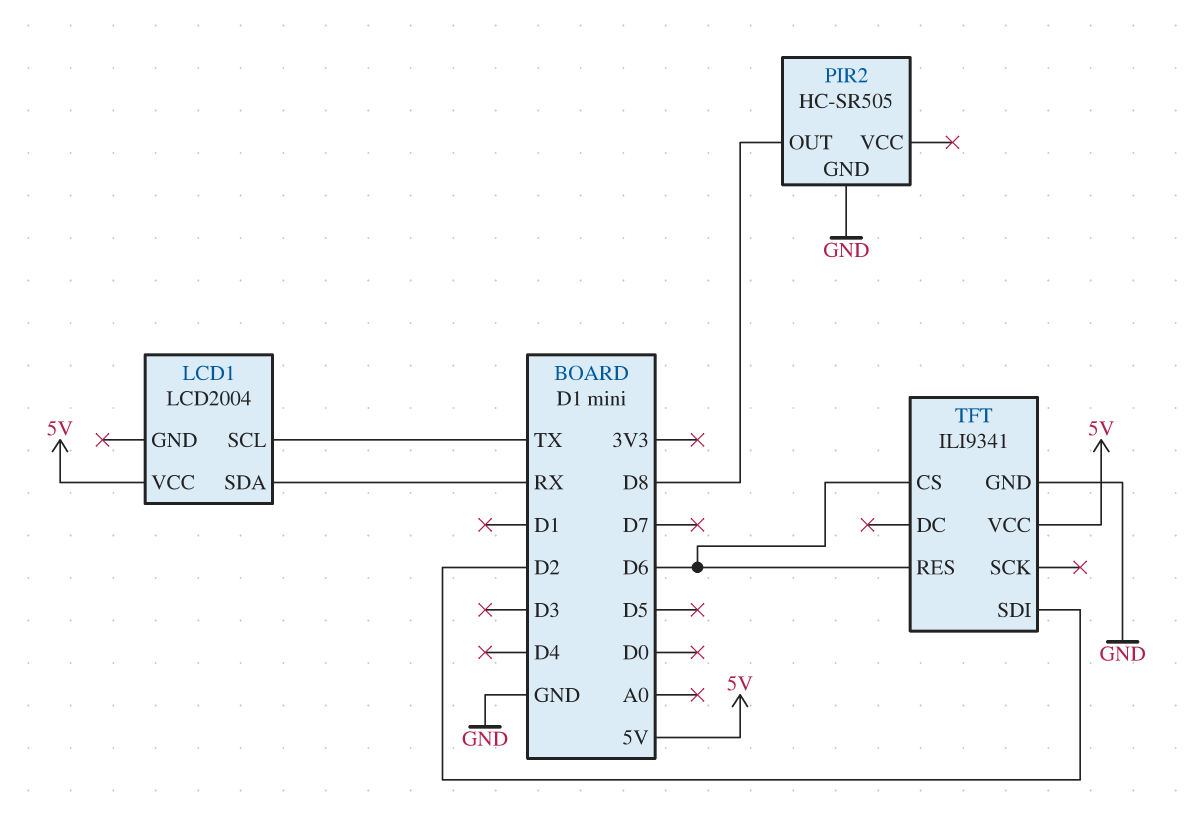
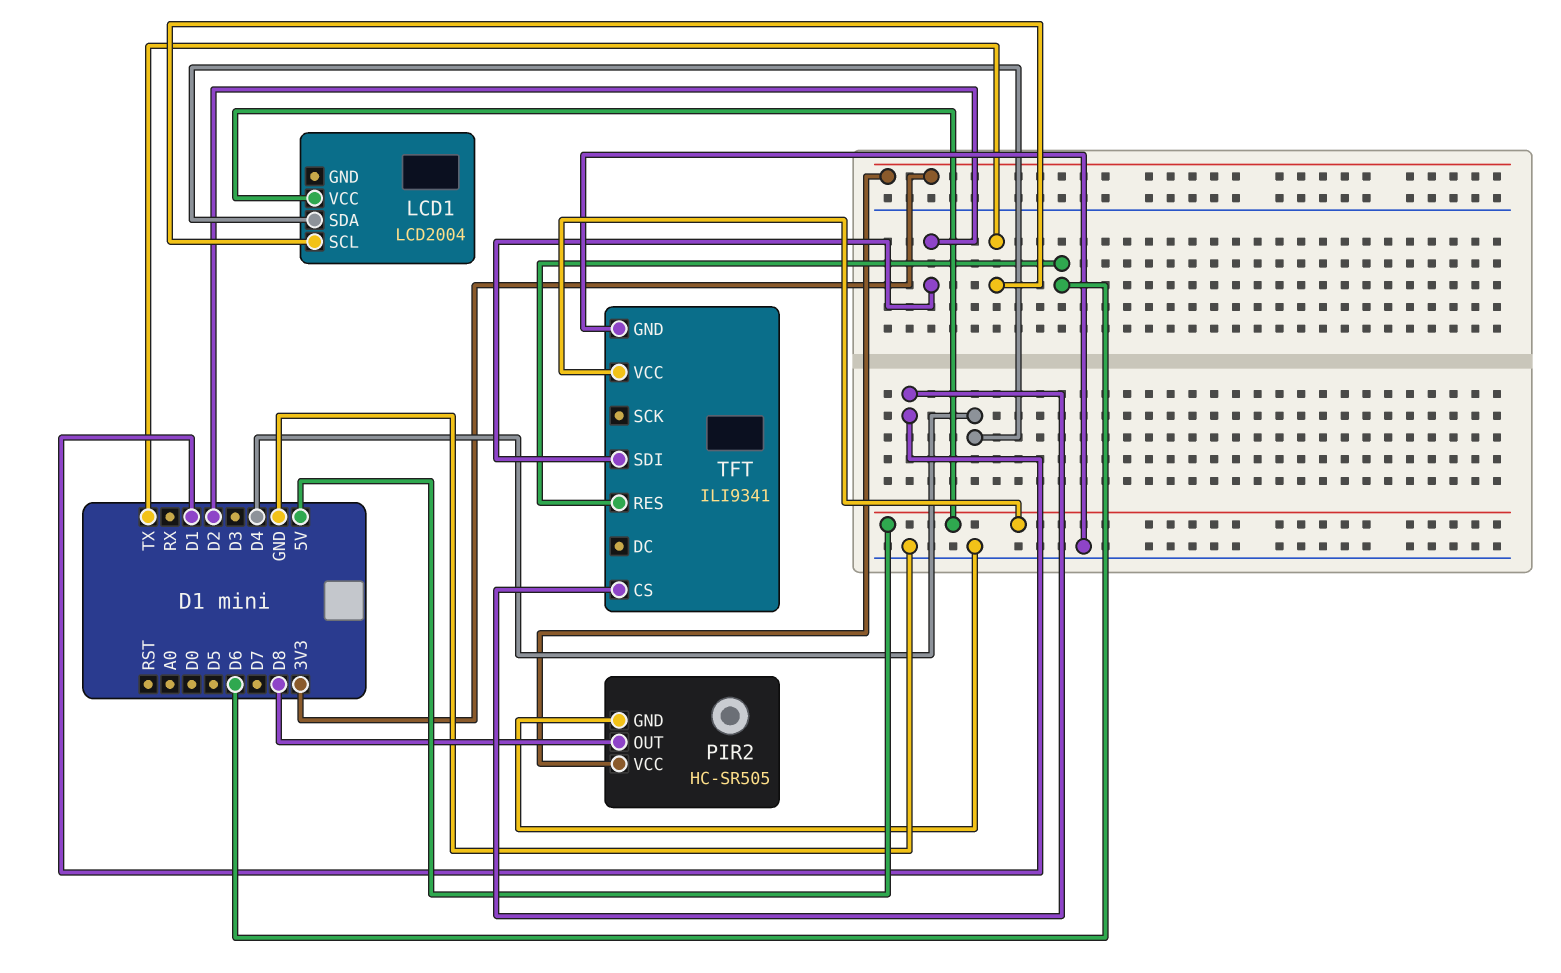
LCD1 pin SDA: RX -> D4
PIR2 pin VCC: none -> 3V3
TFT pin CS: D6 -> D1

